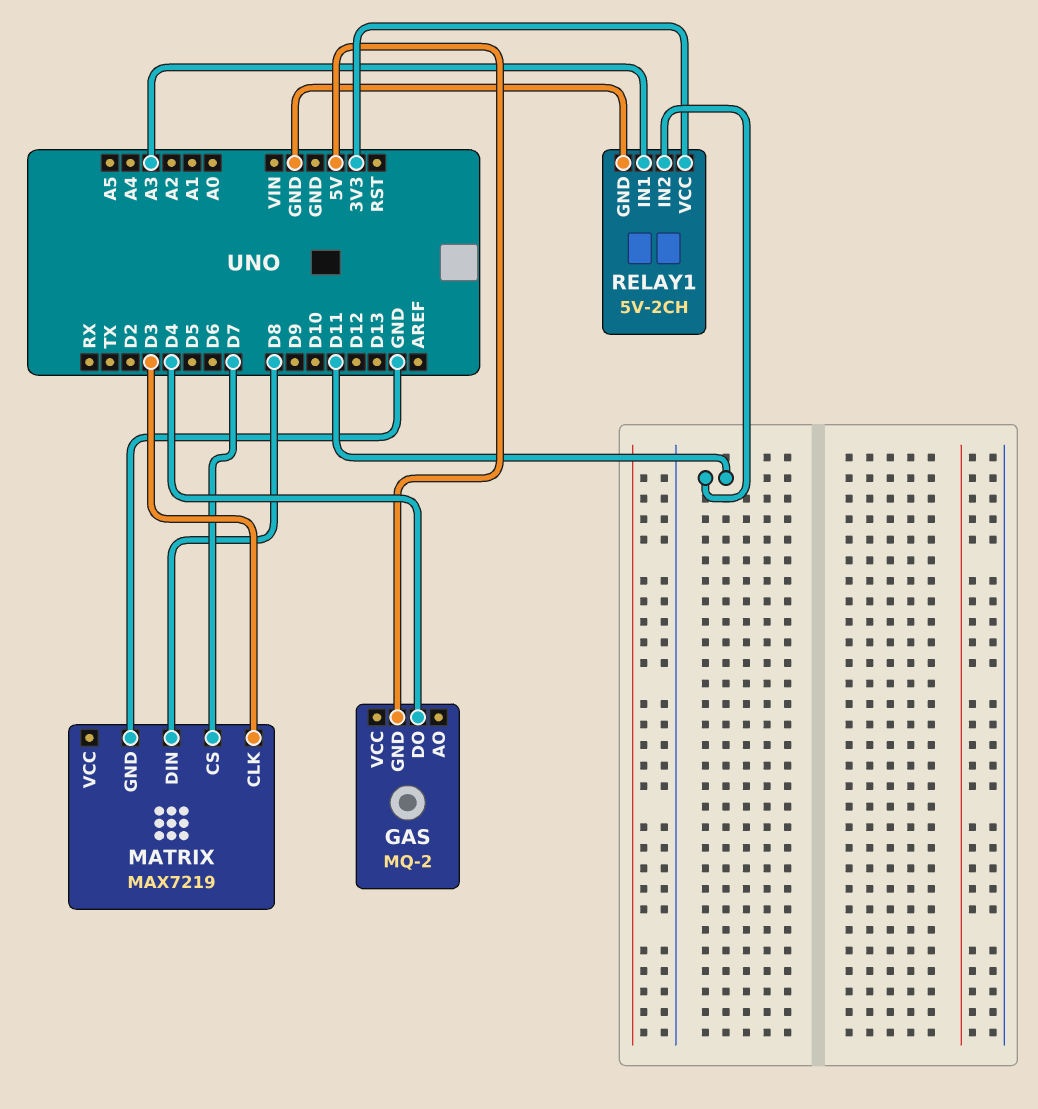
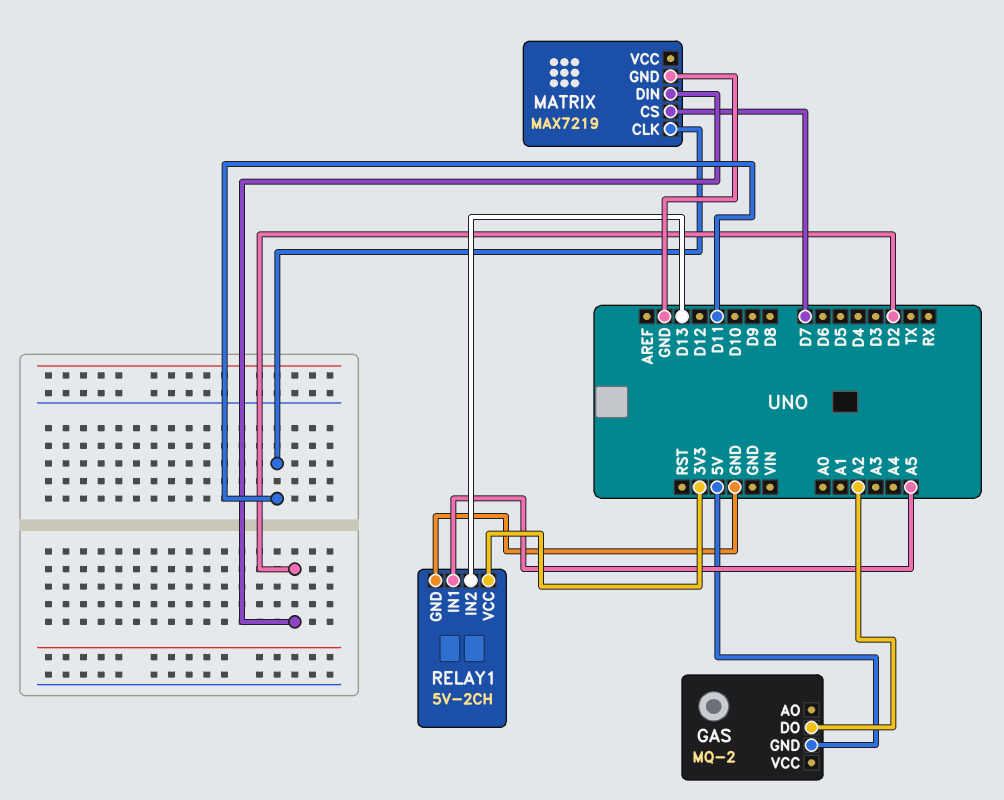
GAS pin DO: D4 -> A2
MATRIX pin CLK: D3 -> D11
MATRIX pin DIN: D8 -> D2
RELAY1 pin IN1: A3 -> A5
RELAY1 pin IN2: D11 -> D13

